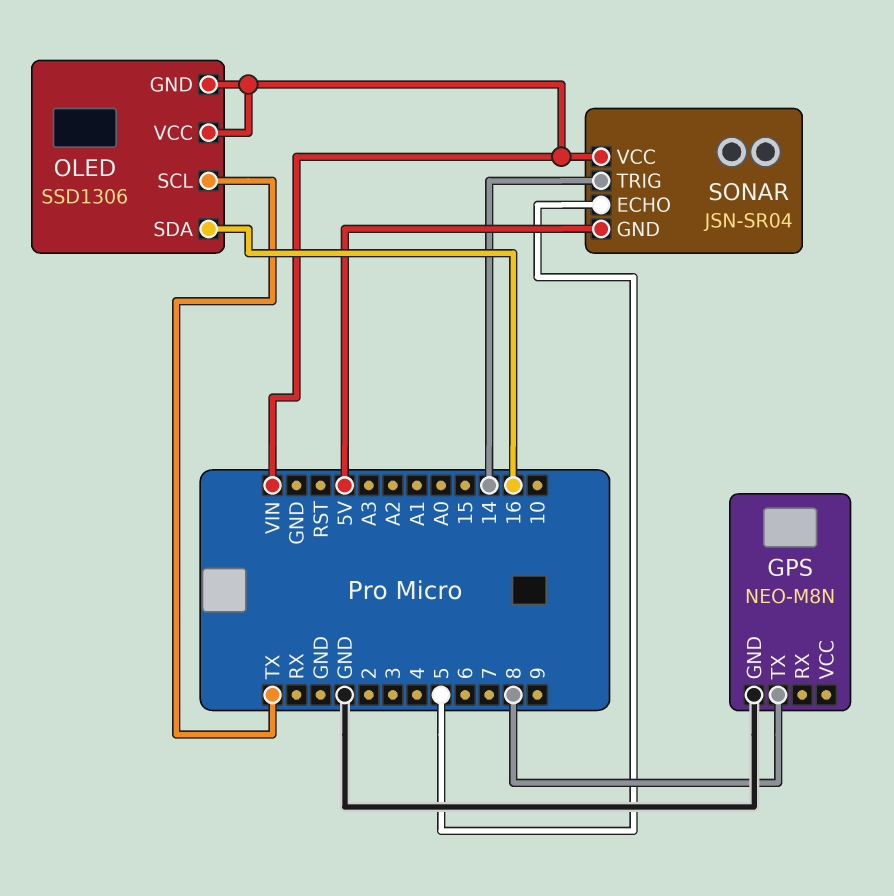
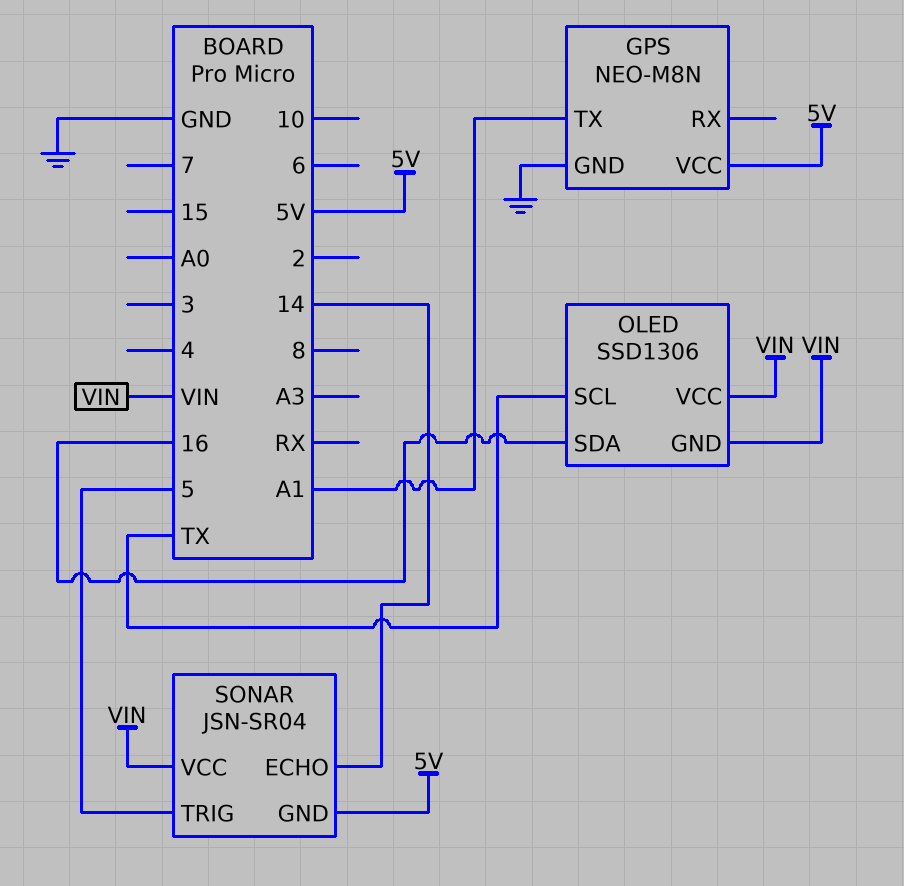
GPS pin TX: 8 -> A1
GPS pin VCC: none -> 5V
SONAR pin ECHO: 5 -> 14
SONAR pin TRIG: 14 -> 5

